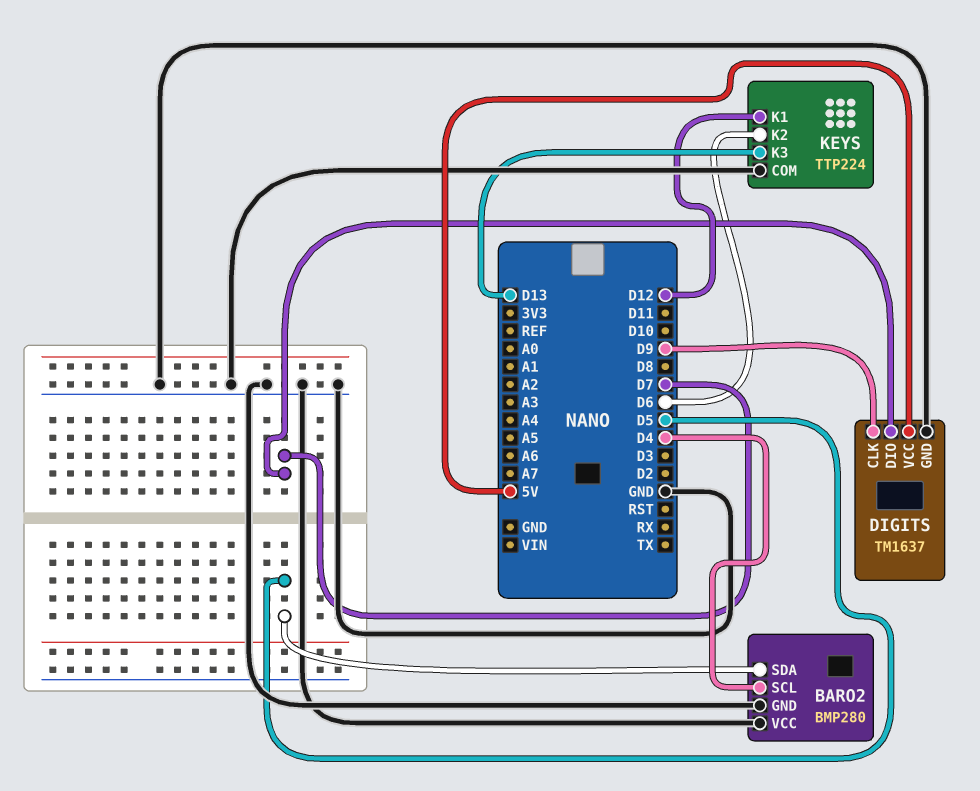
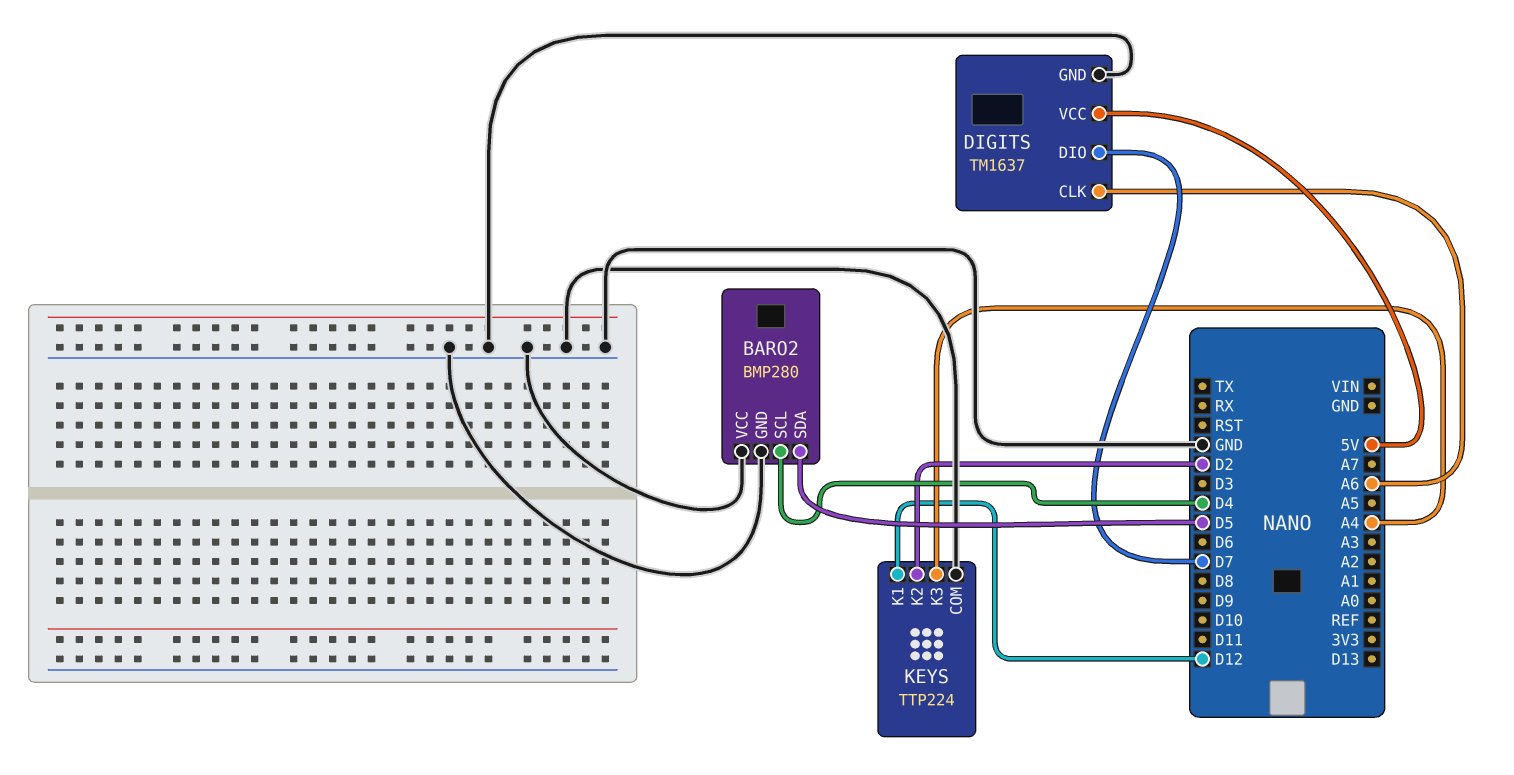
DIGITS pin CLK: D9 -> A6
KEYS pin K2: D6 -> D2
KEYS pin K3: D13 -> A4

